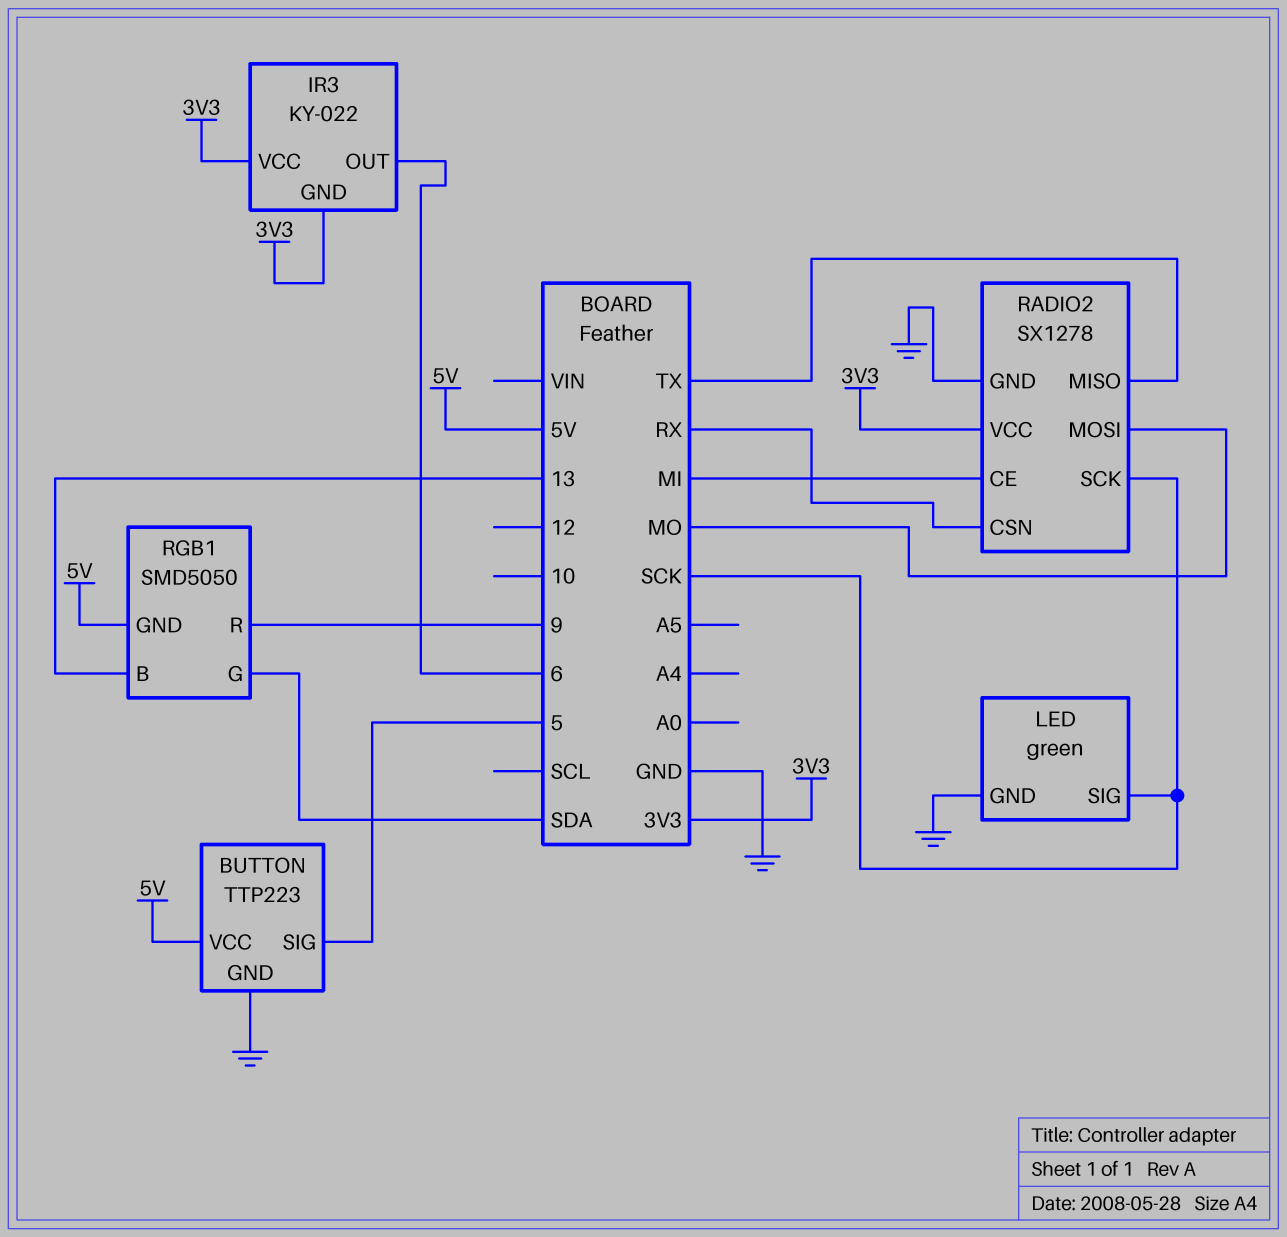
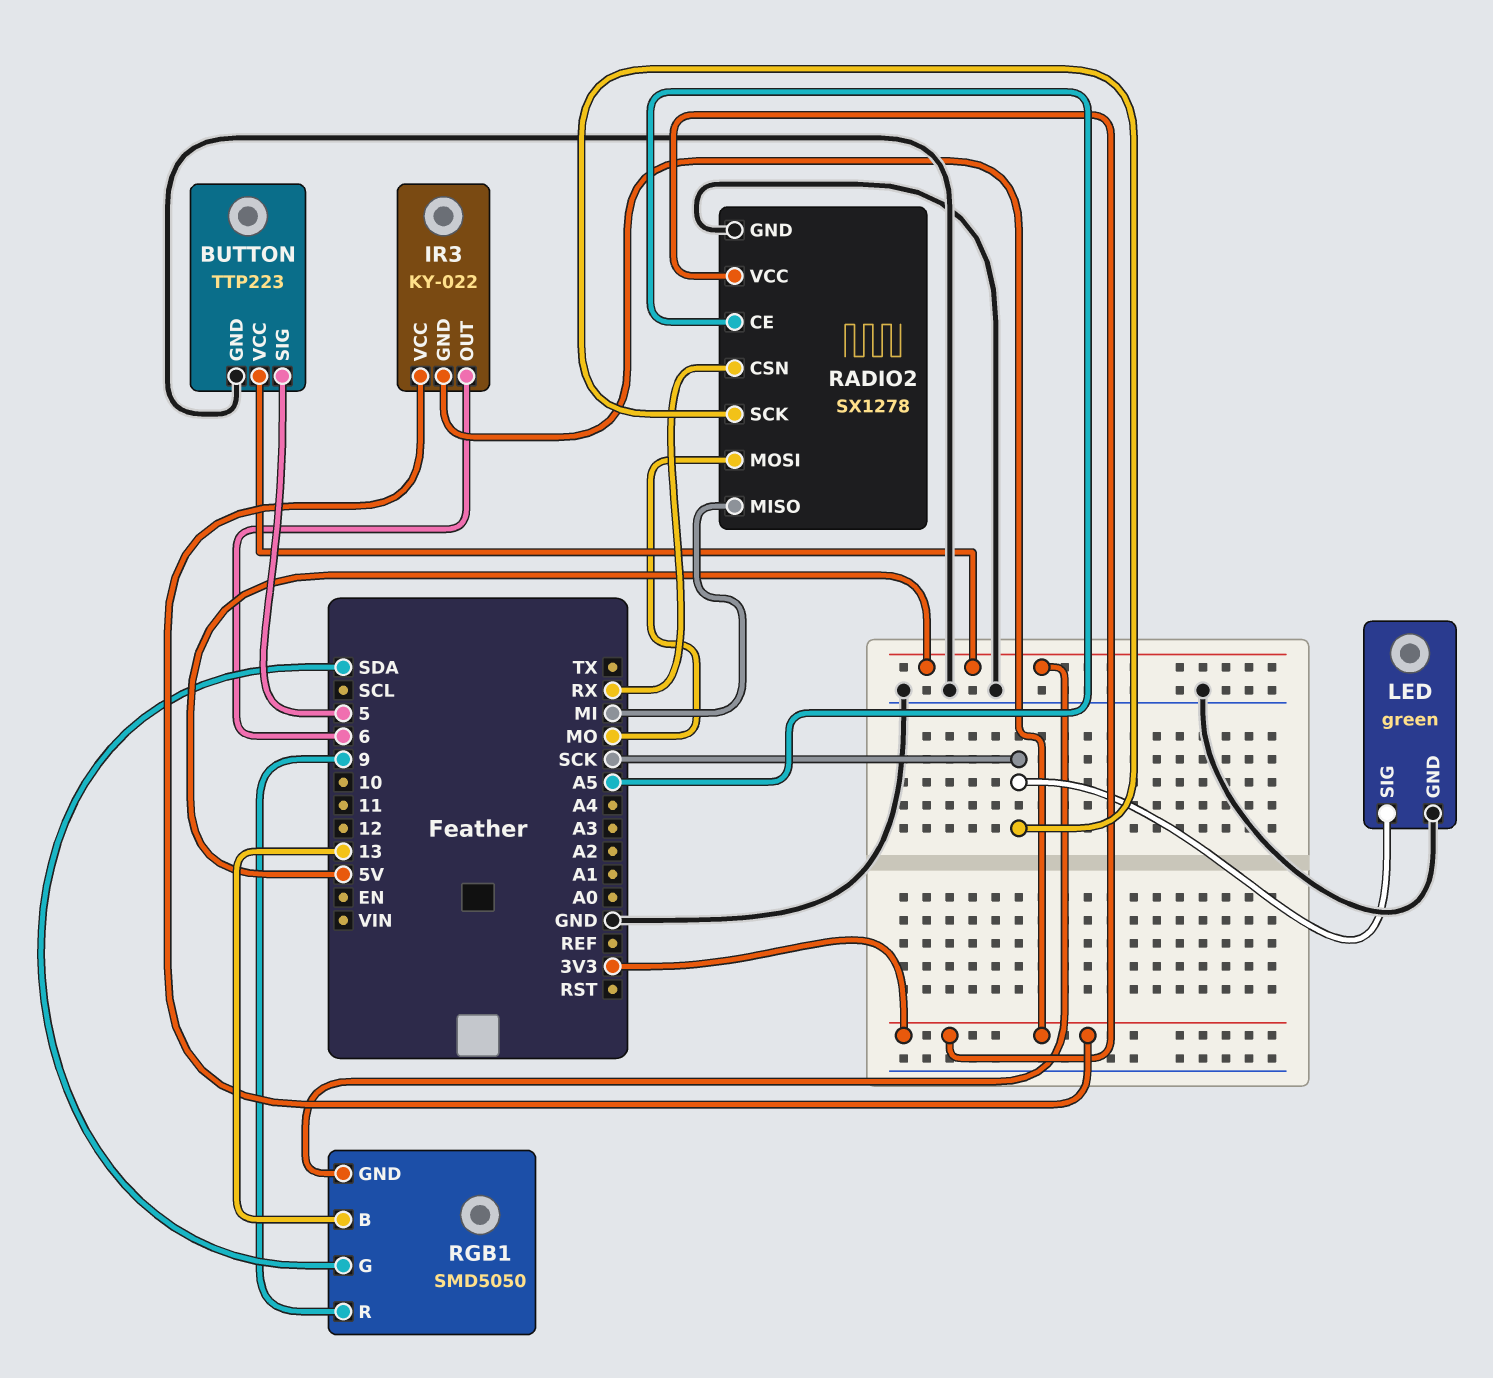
RADIO2 pin CE: MI -> A5
RADIO2 pin MISO: TX -> MI

